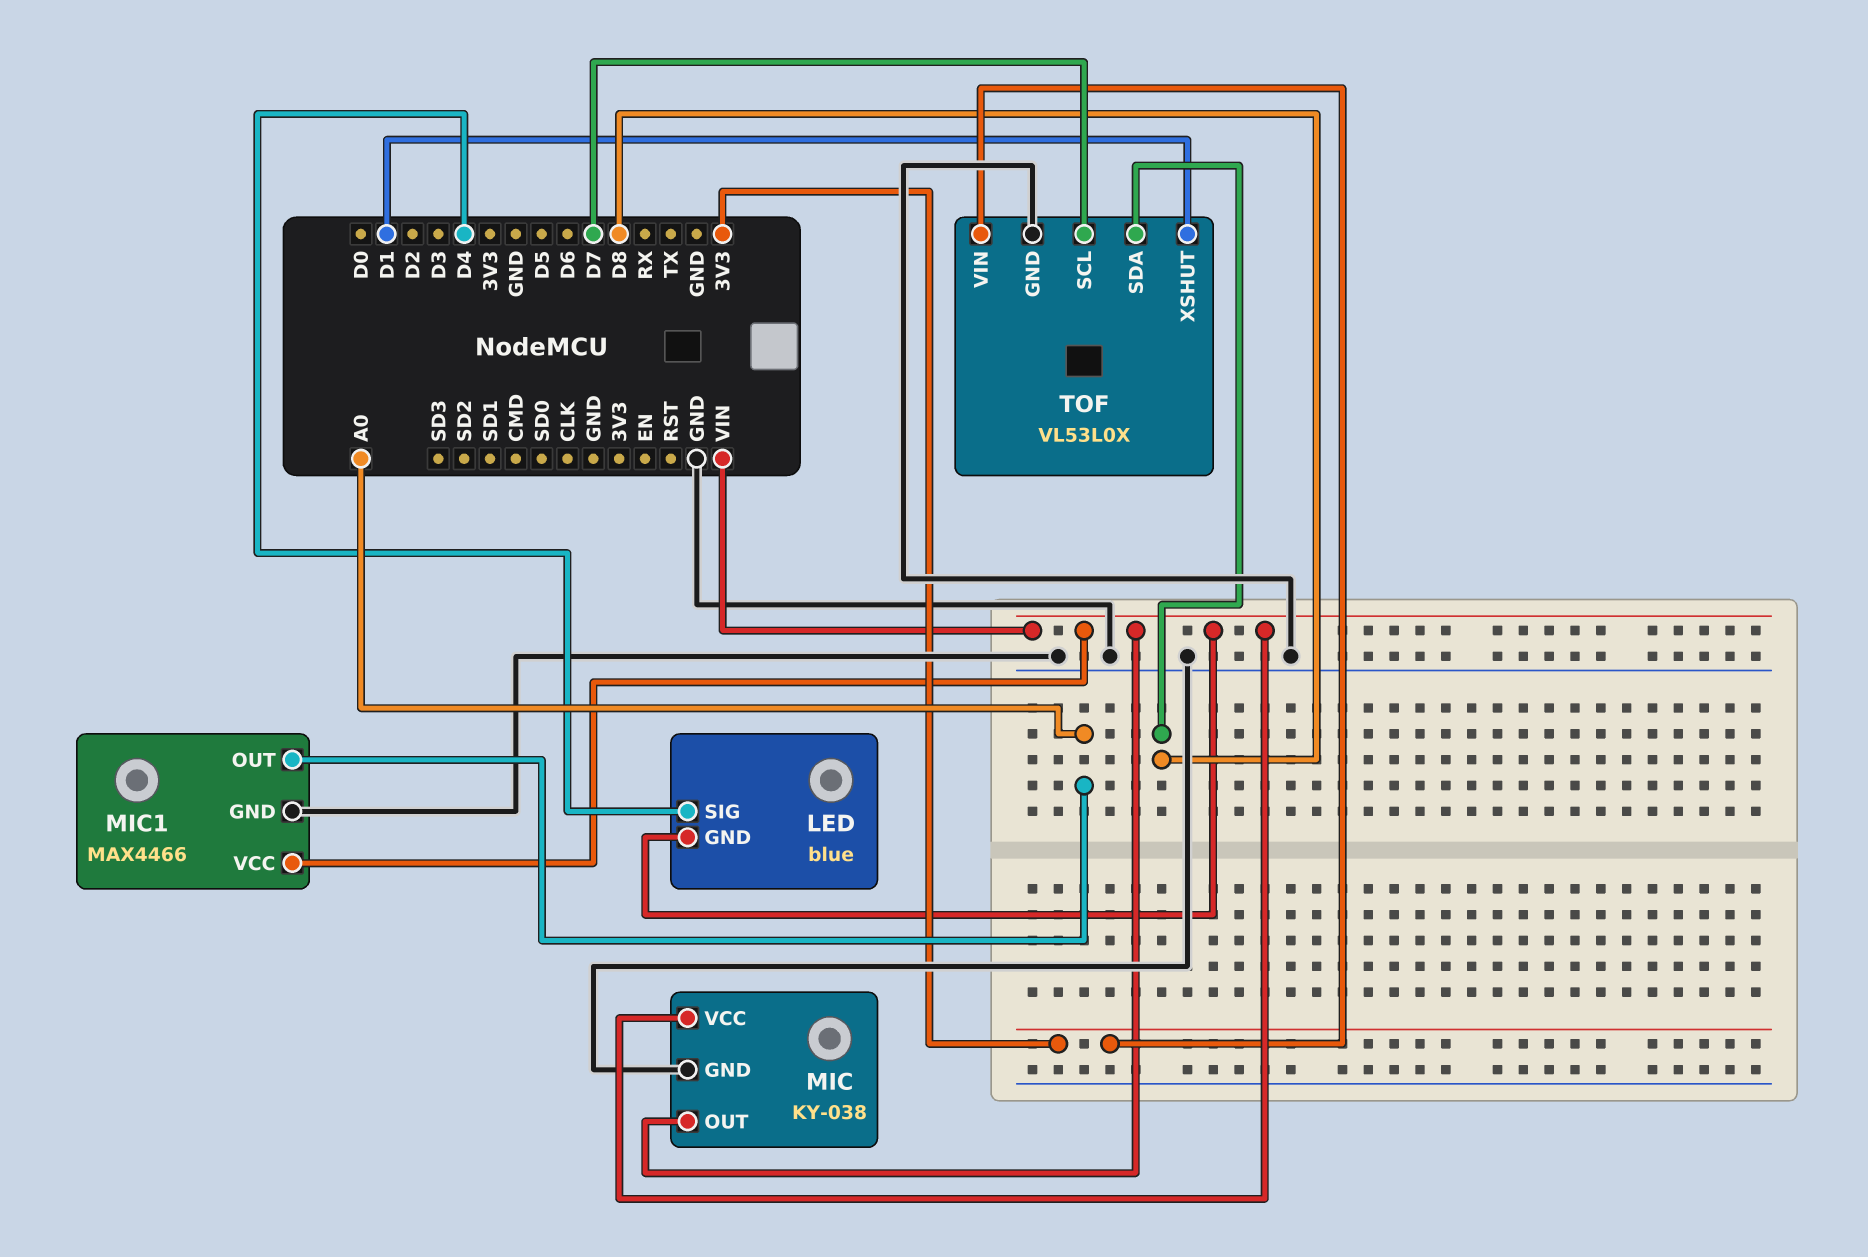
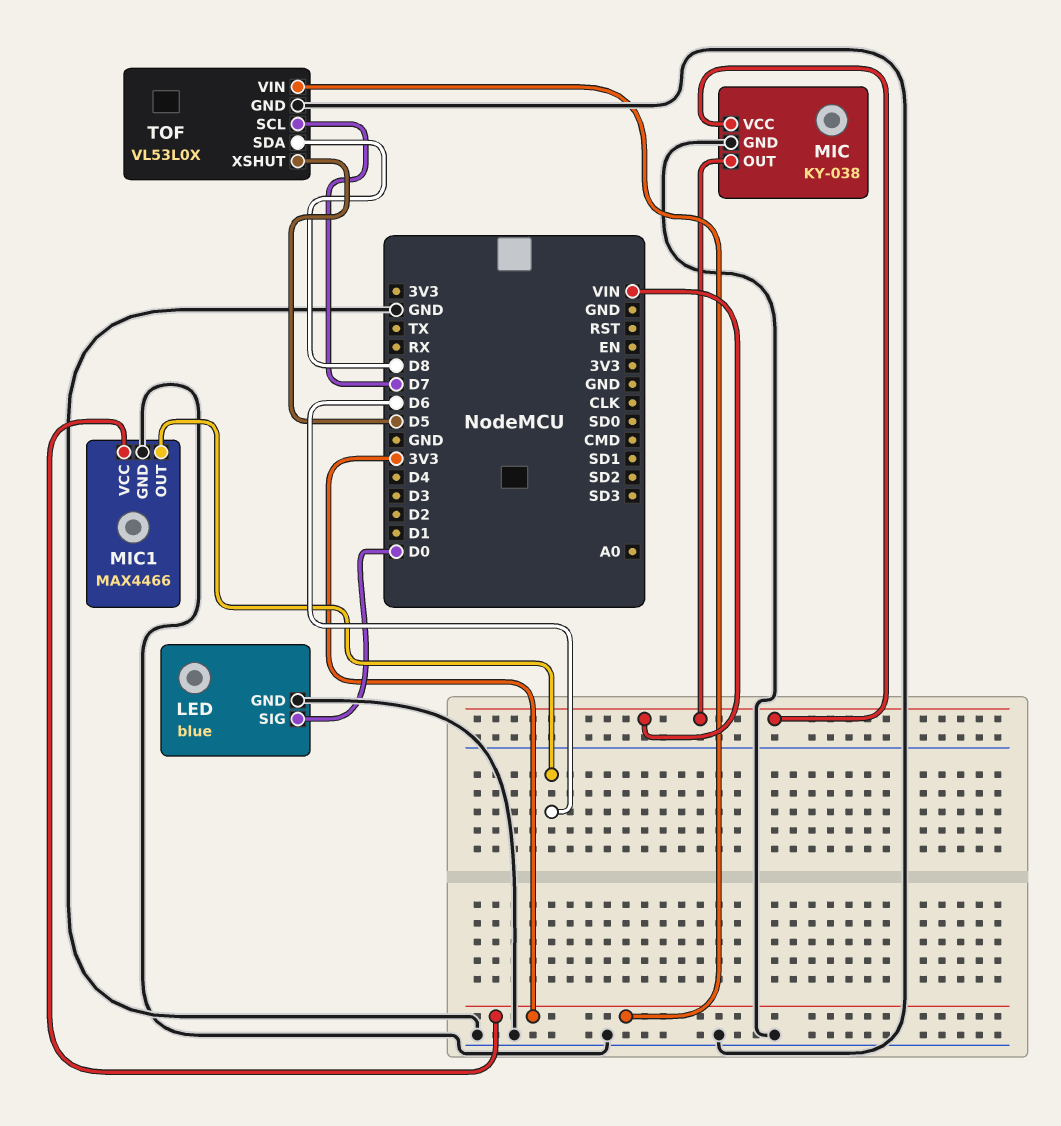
LED pin GND: VIN -> GND
LED pin SIG: D4 -> D0
MIC1 pin OUT: A0 -> D6
MIC1 pin VCC: VIN -> 3V3
TOF pin XSHUT: D1 -> D5

